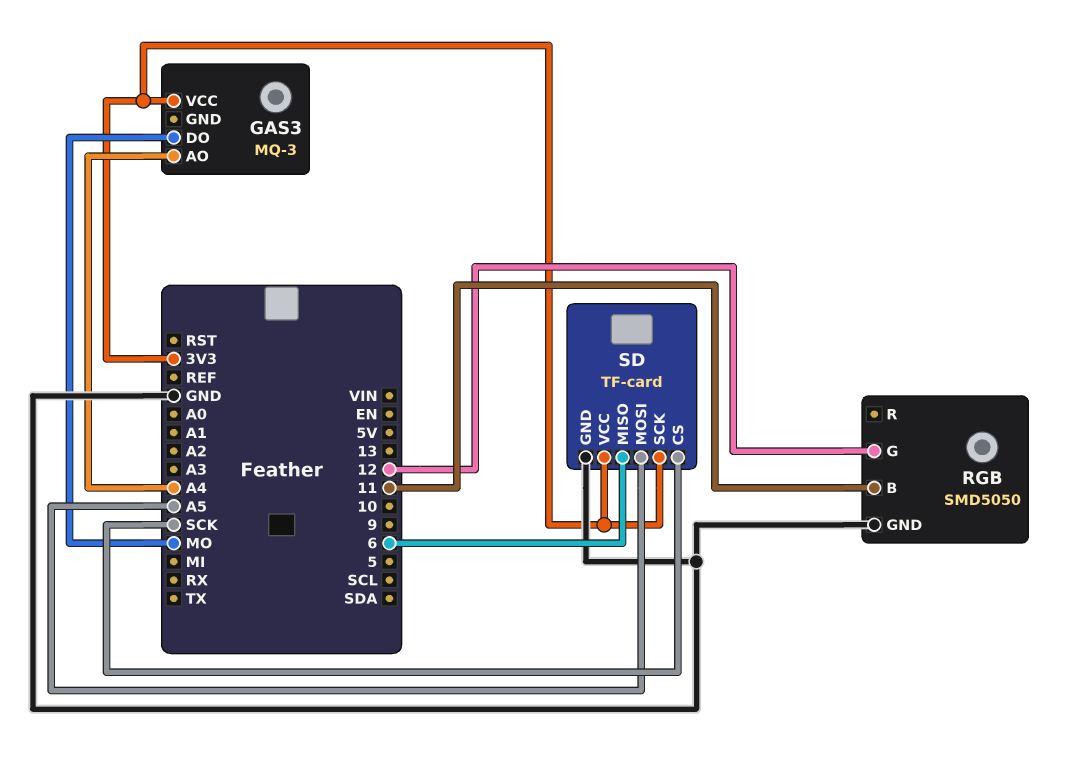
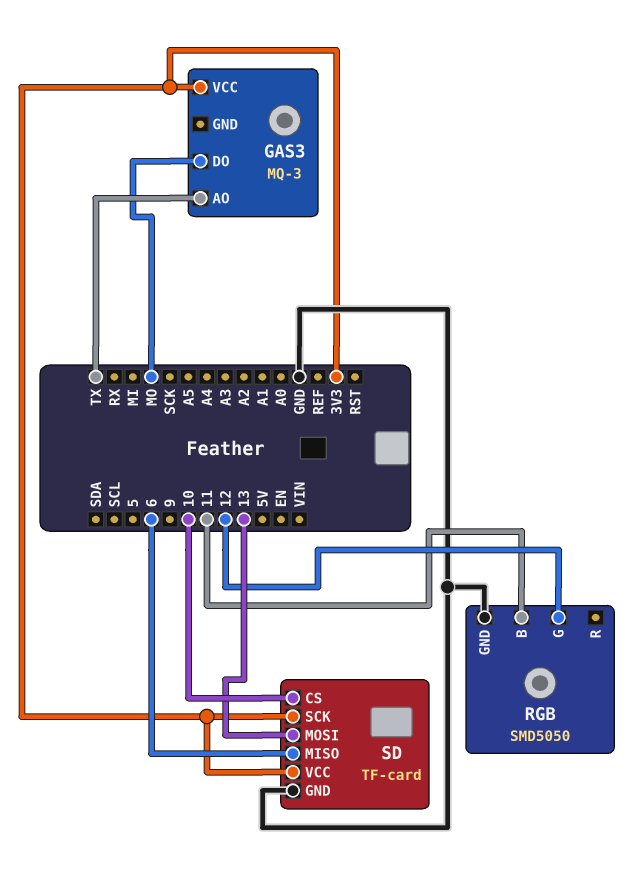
GAS3 pin AO: A4 -> TX
SD pin CS: SCK -> 10
SD pin MOSI: A5 -> 13

